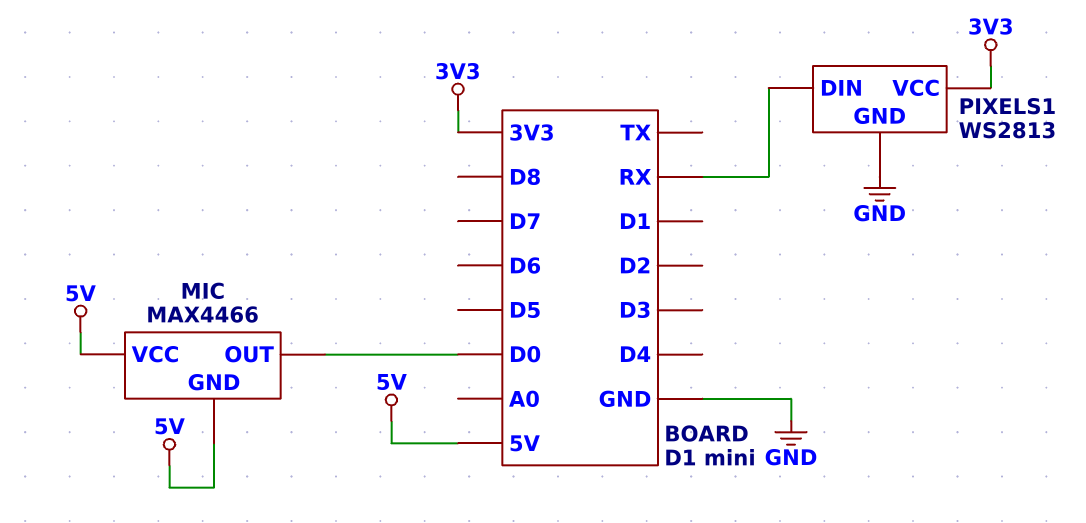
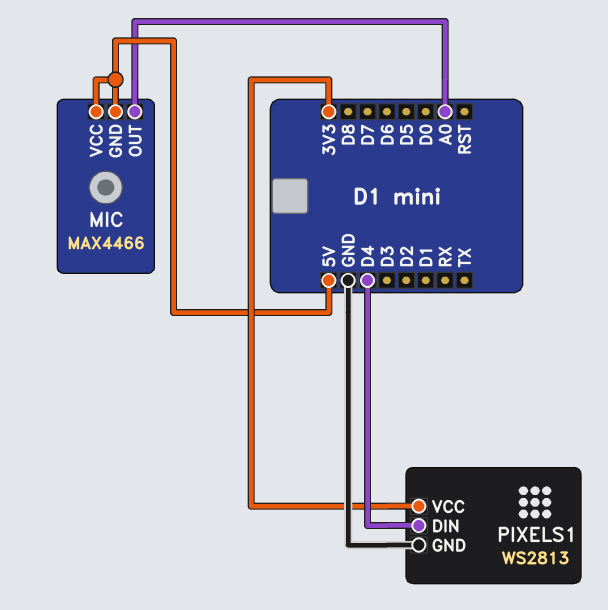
MIC pin OUT: D0 -> A0
PIXELS1 pin DIN: RX -> D4

